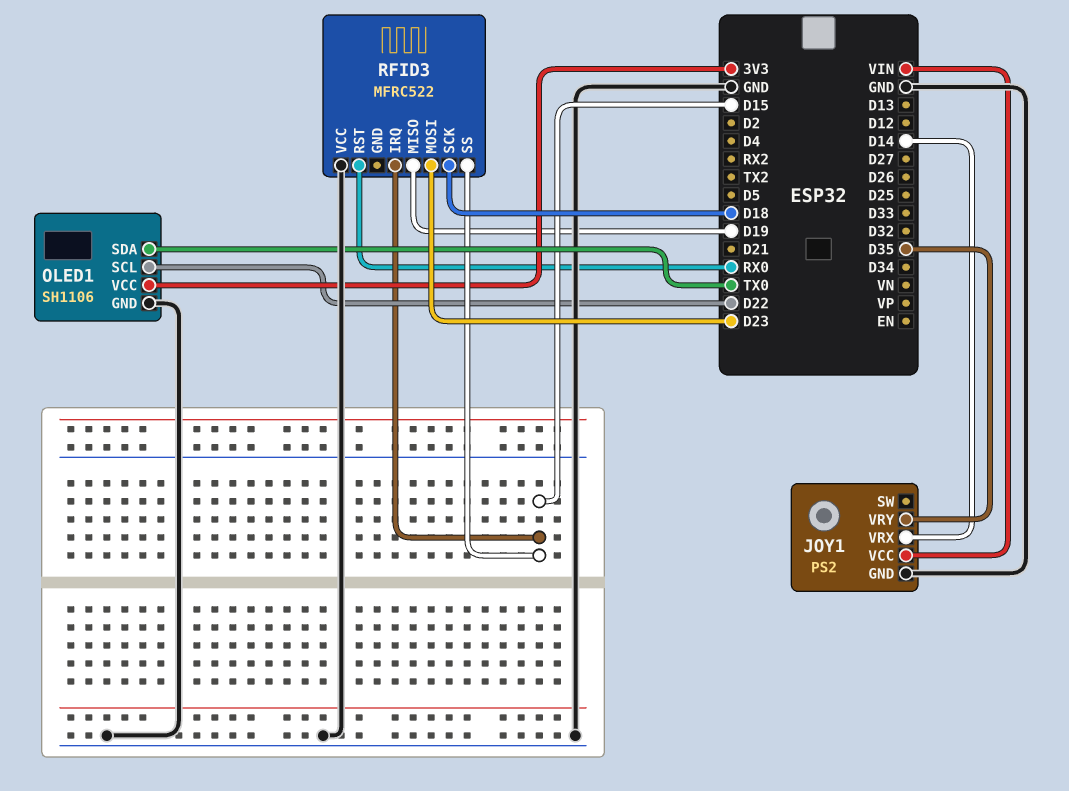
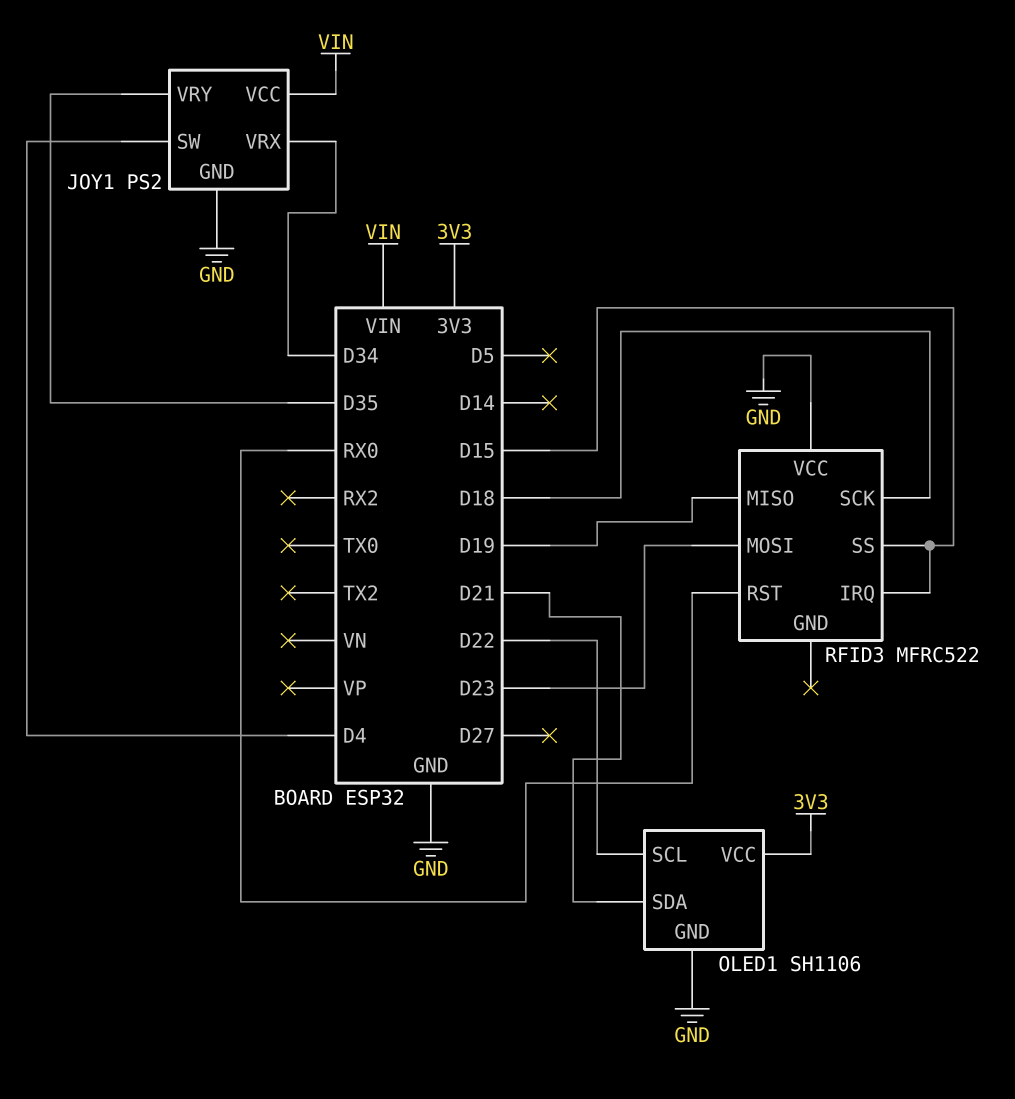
JOY1 pin SW: none -> D4
JOY1 pin VRX: D14 -> D34
OLED1 pin SDA: TX0 -> D21

